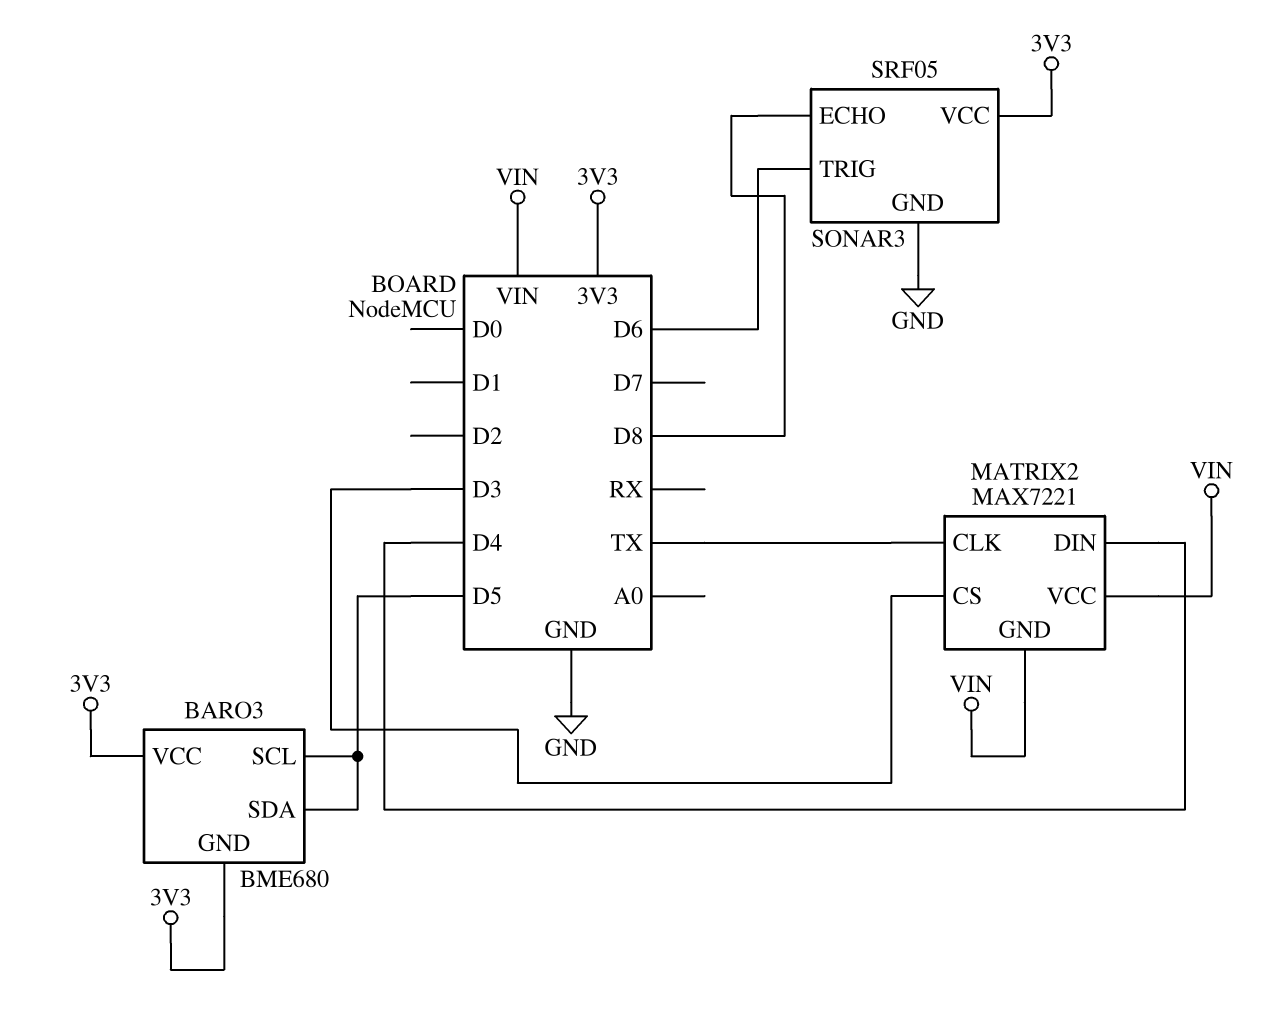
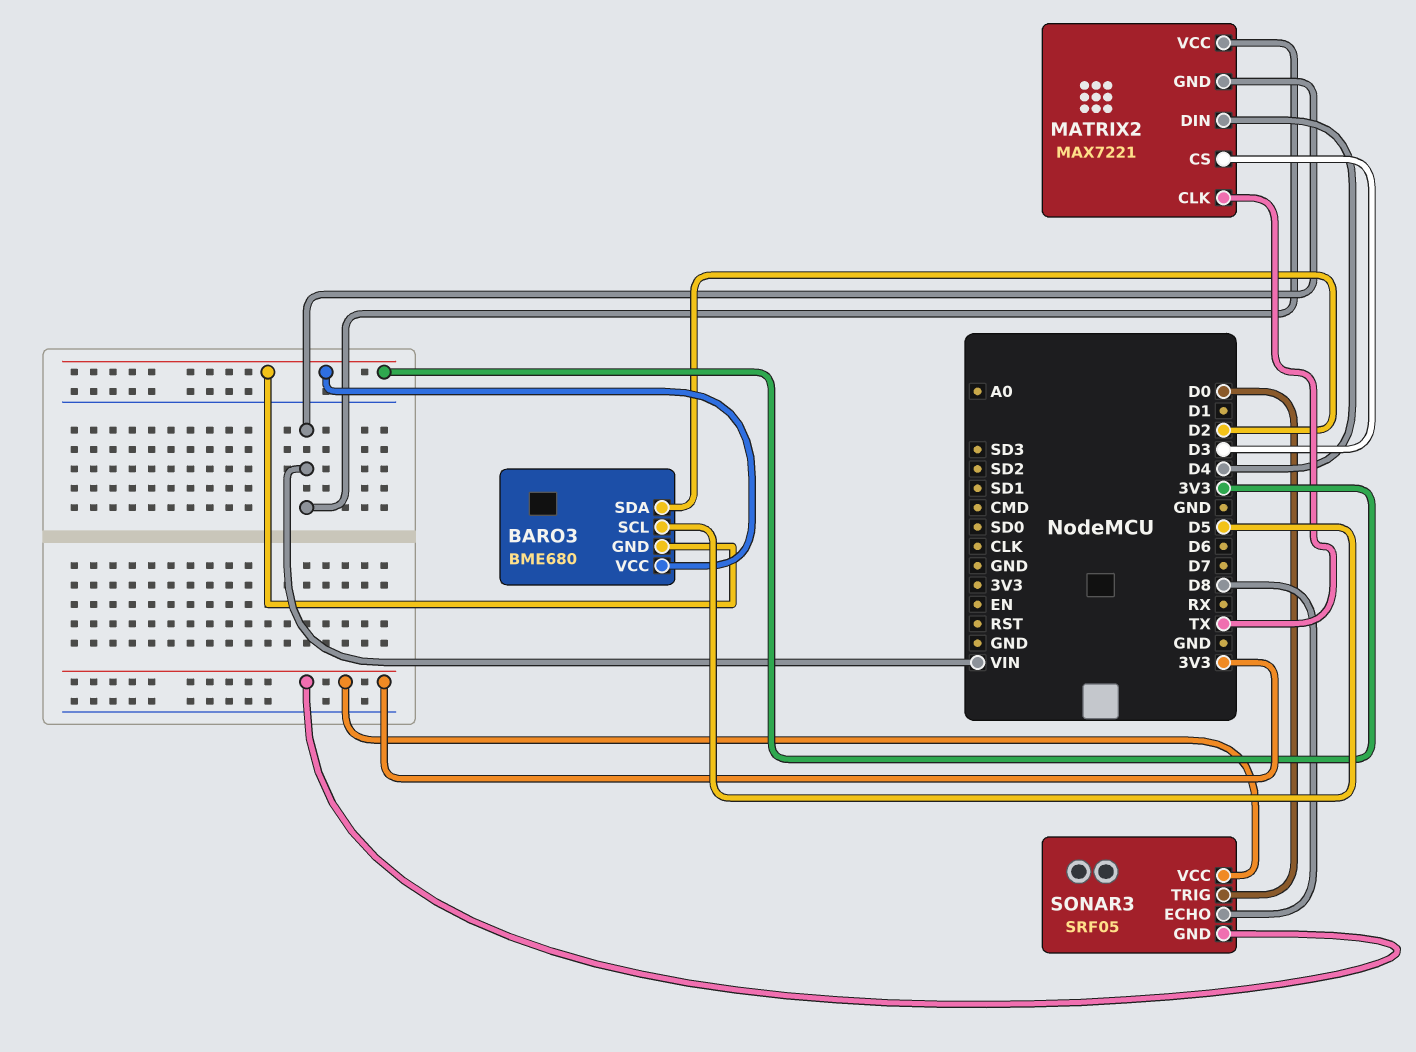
BARO3 pin SDA: D5 -> D2
SONAR3 pin GND: GND -> 3V3
SONAR3 pin TRIG: D6 -> D0

